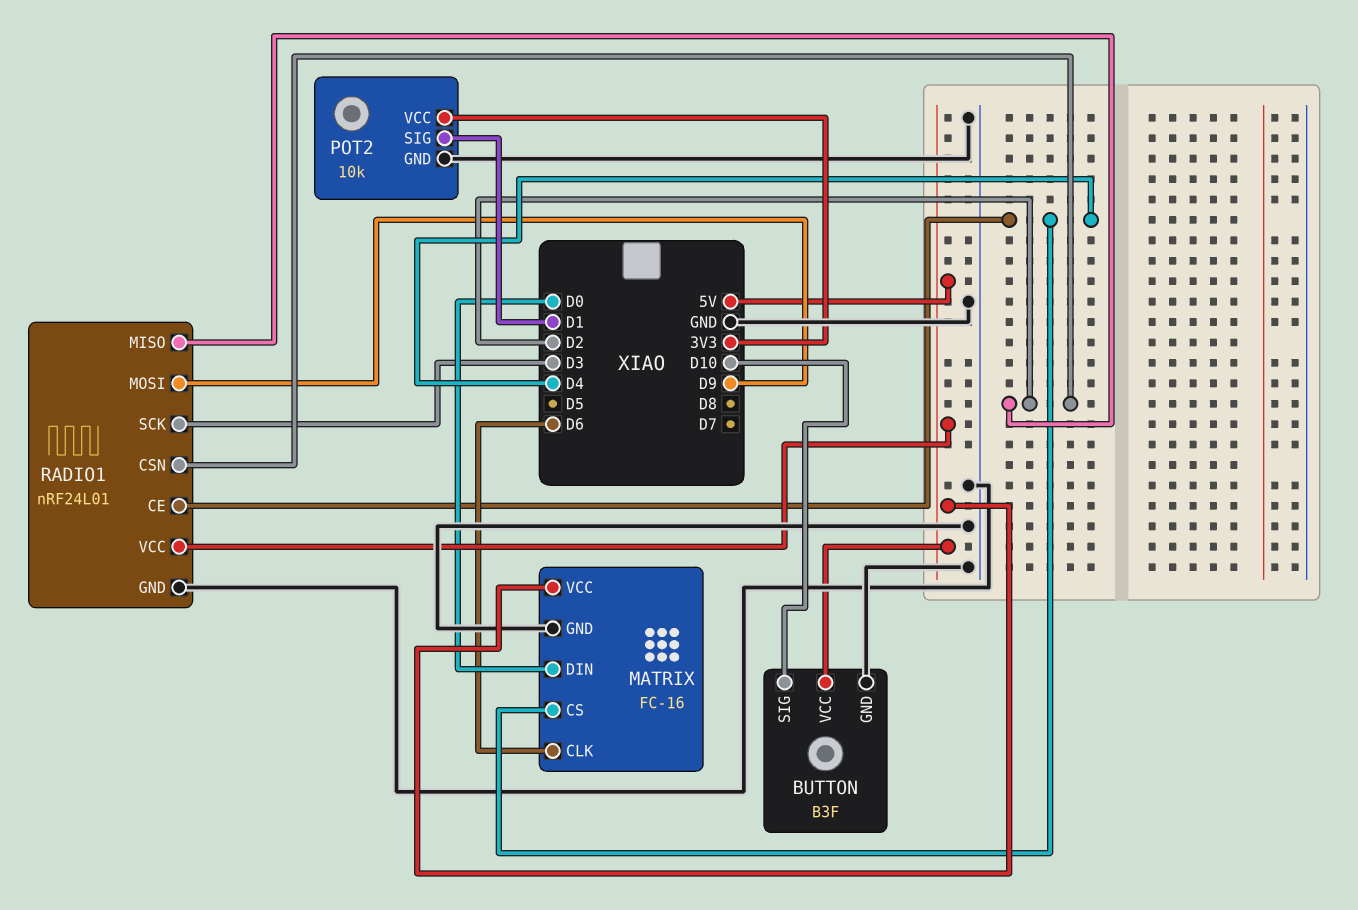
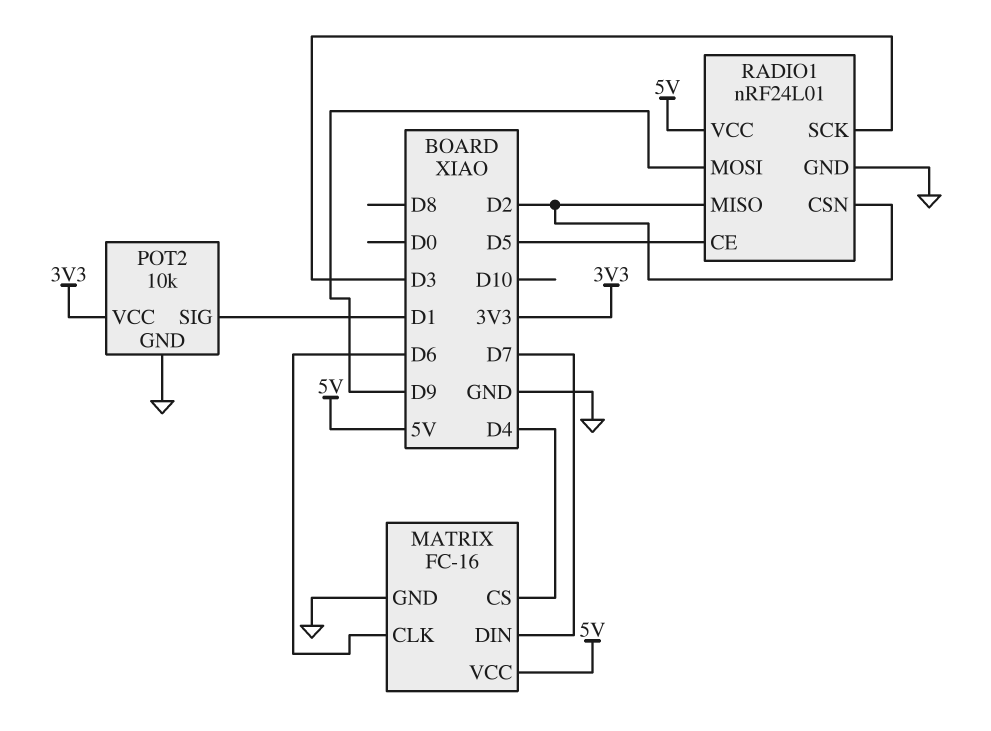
BUTTON: B3F -> none
BUTTON pin GND: GND -> none
BUTTON pin SIG: D10 -> none
BUTTON pin VCC: 5V -> none
MATRIX pin DIN: D0 -> D7
RADIO1 pin CE: D4 -> D5

